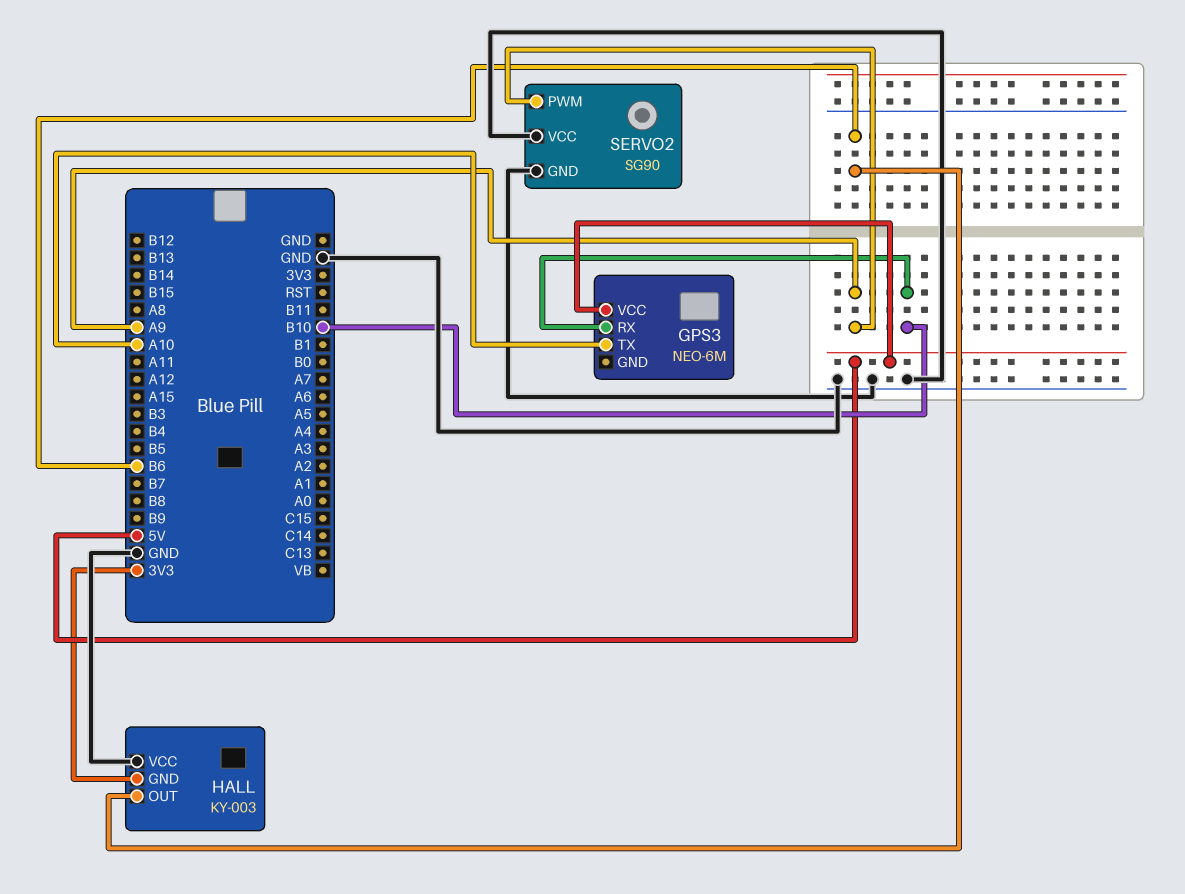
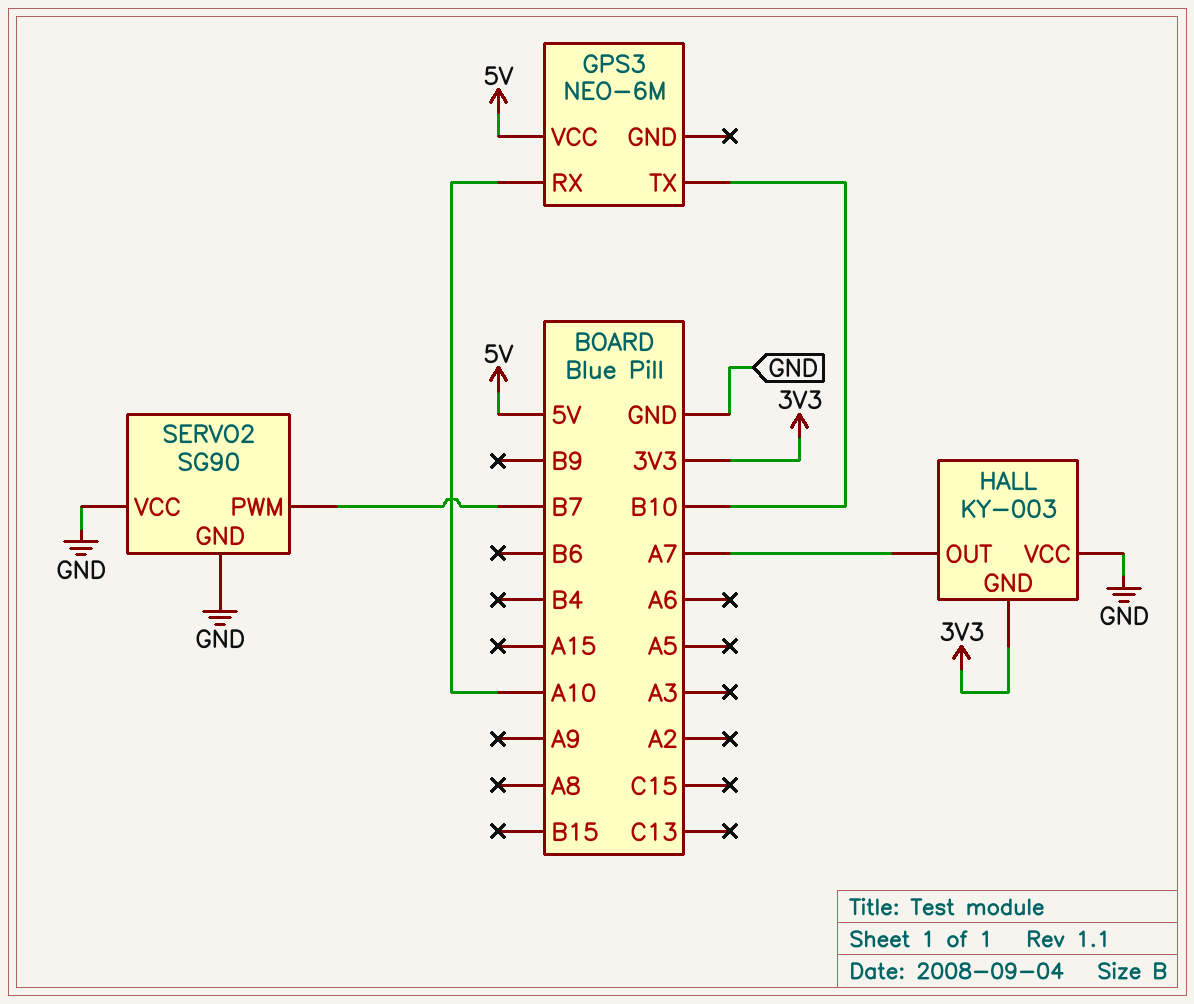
GPS3 pin RX: B10 -> A10
GPS3 pin TX: A10 -> B10
HALL pin OUT: B6 -> A7
SERVO2 pin PWM: A9 -> B7

